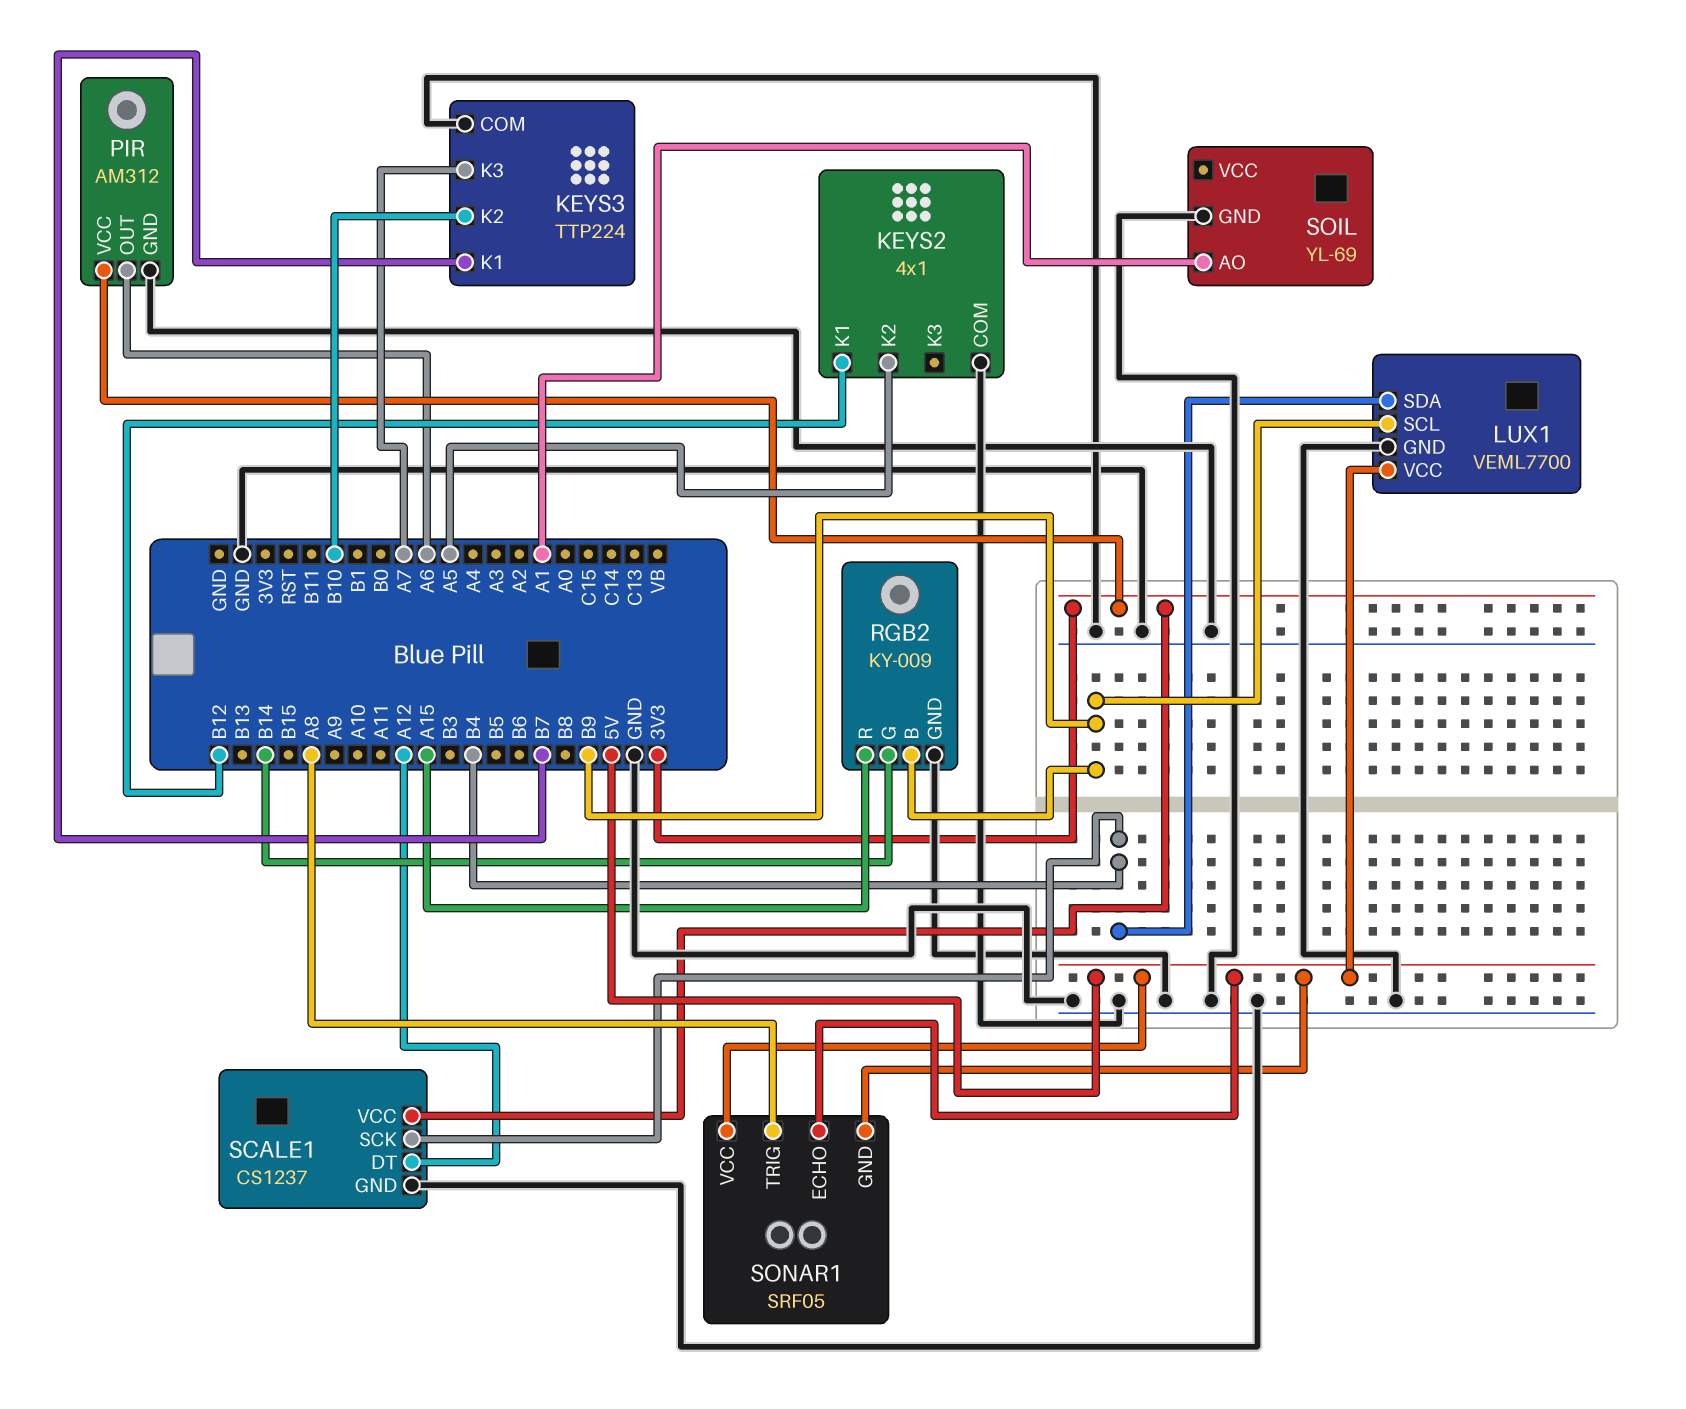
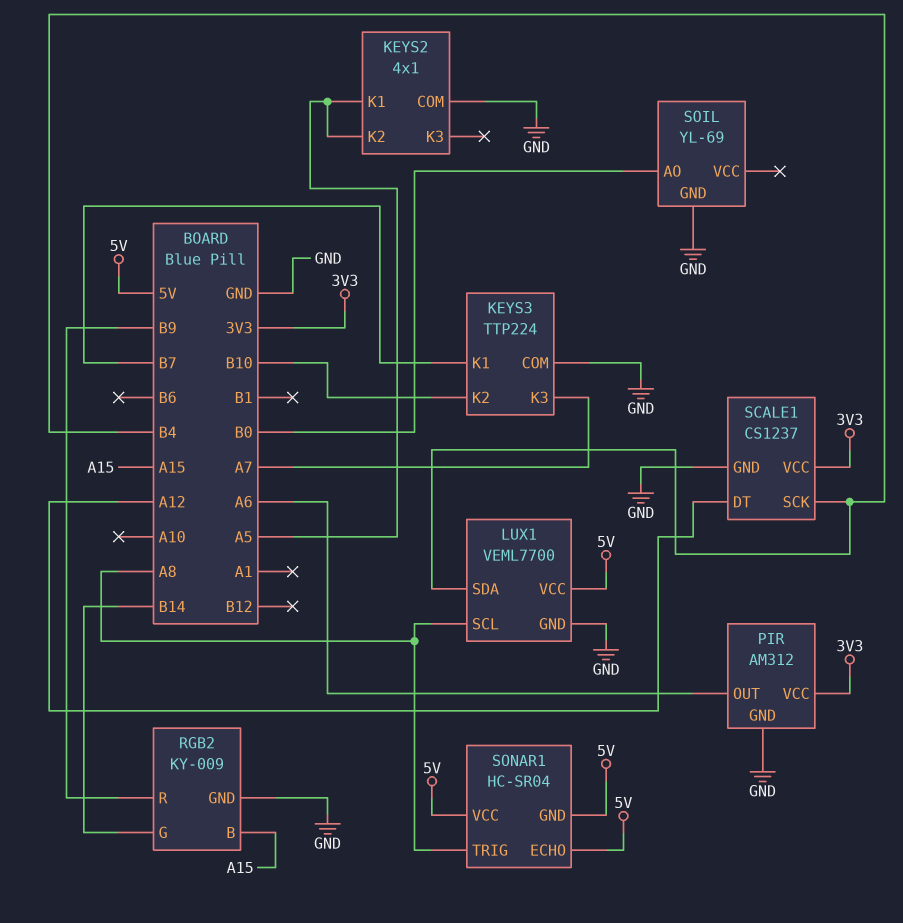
KEYS2 pin K1: B12 -> A5
LUX1 pin SCL: B9 -> A8
RGB2 pin B: B9 -> A15
RGB2 pin R: A15 -> B9
SOIL pin AO: A1 -> B0
SONAR1: SRF05 -> HC-SR04

